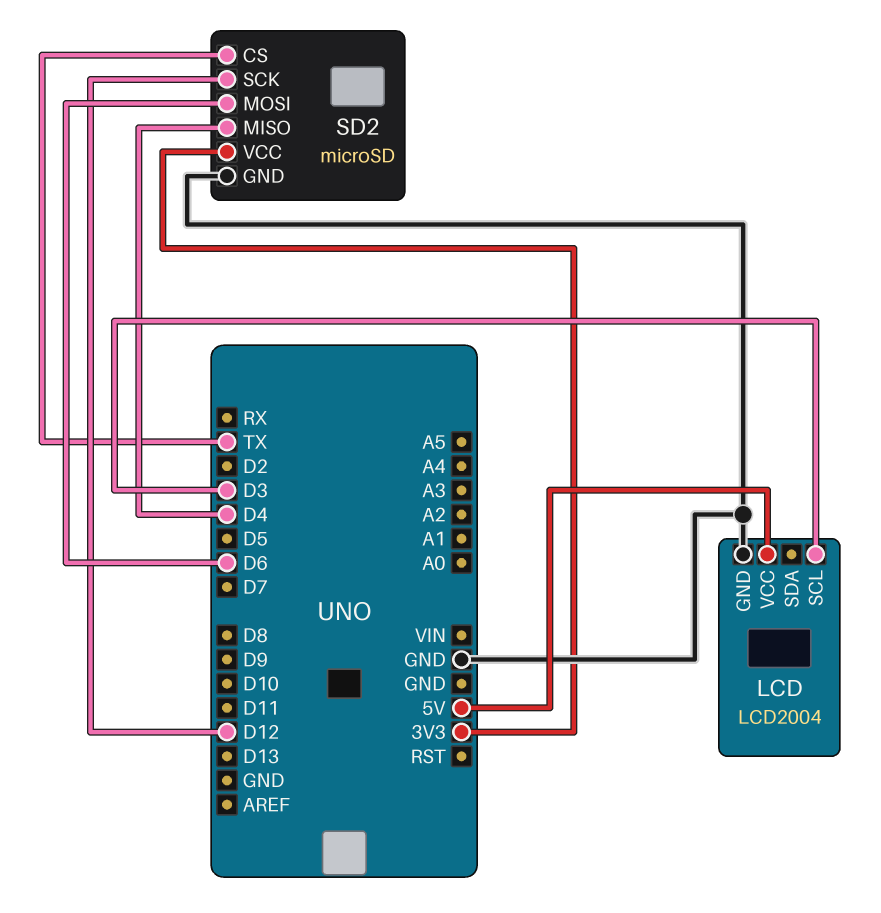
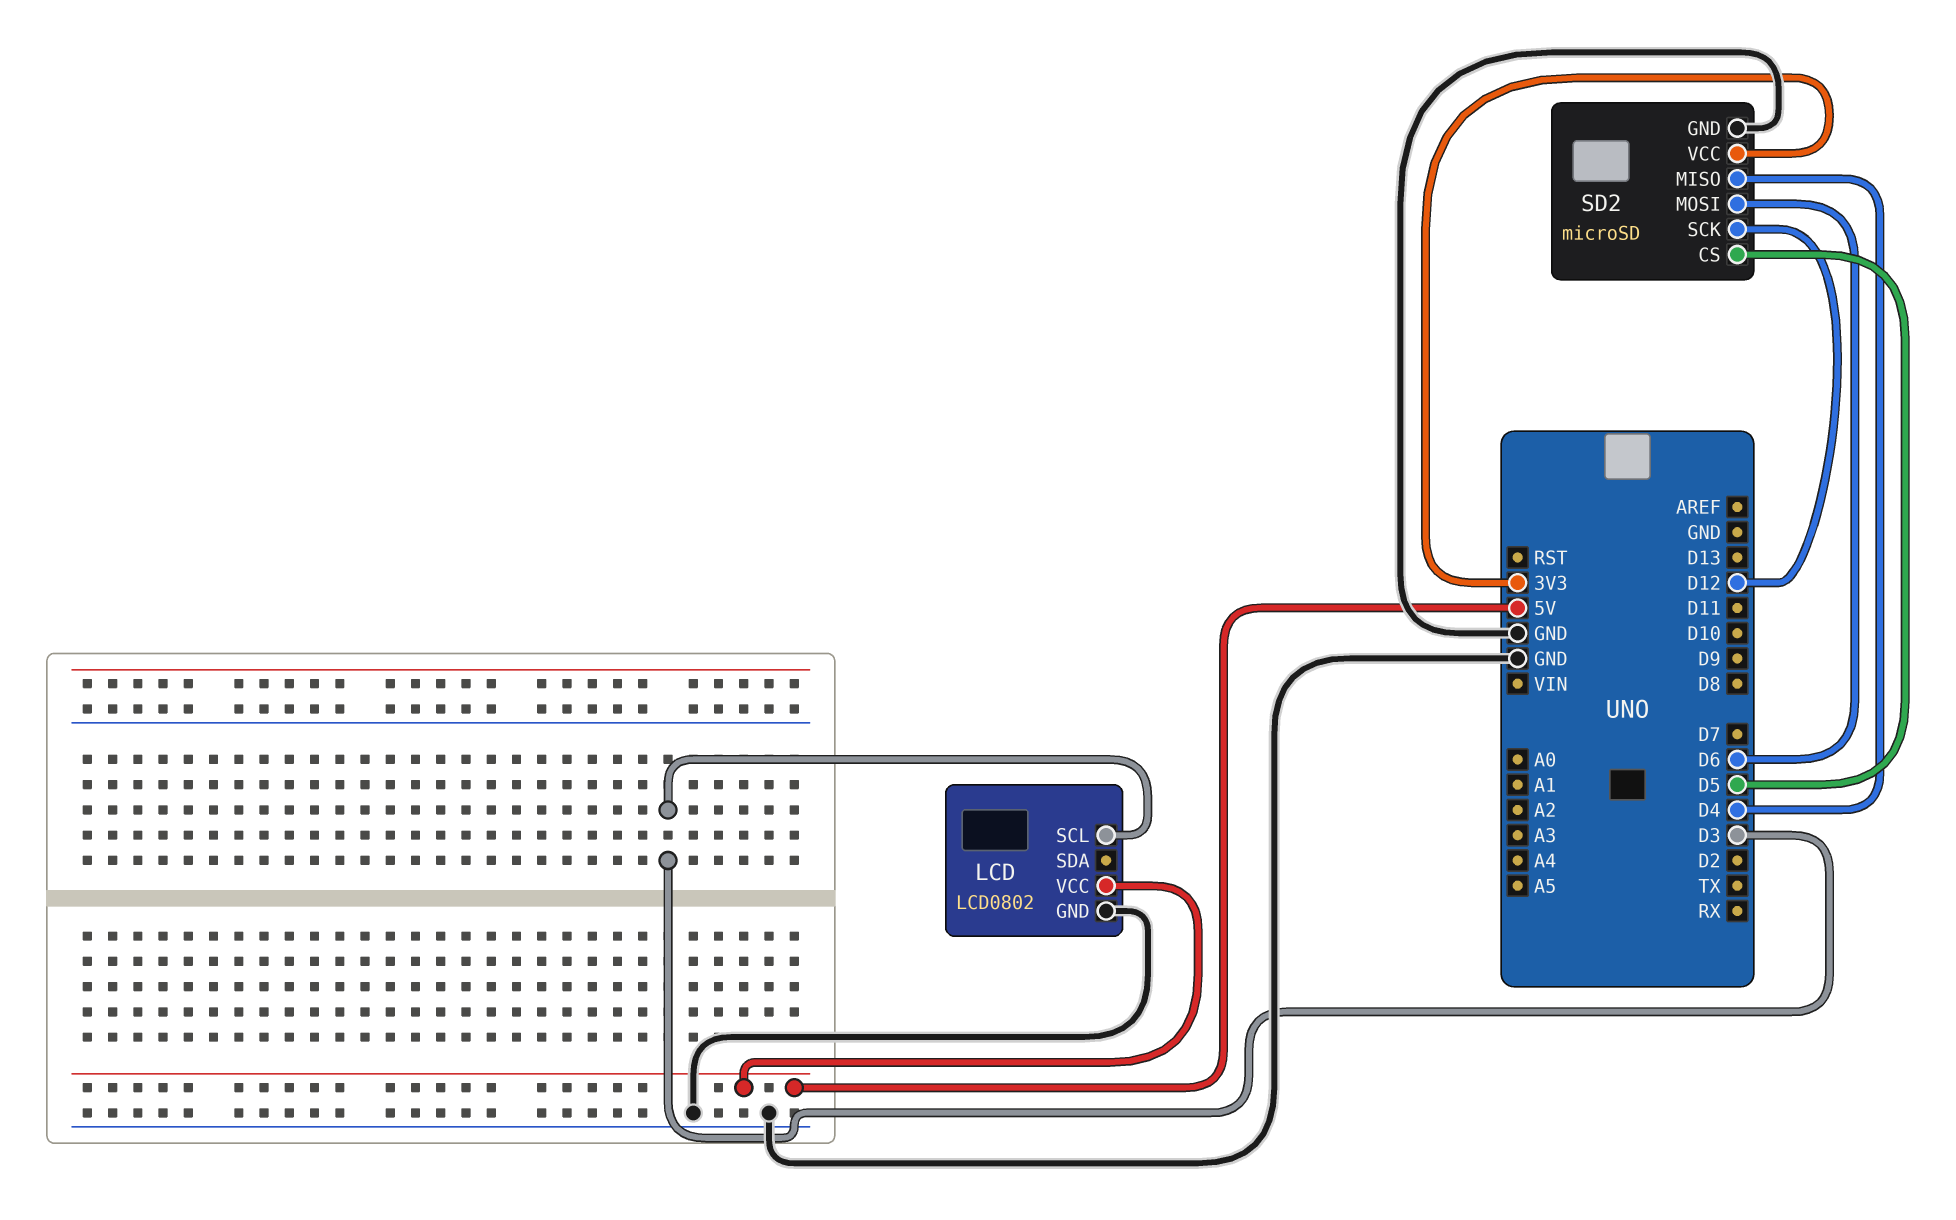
LCD: LCD2004 -> LCD0802
SD2 pin CS: TX -> D5

